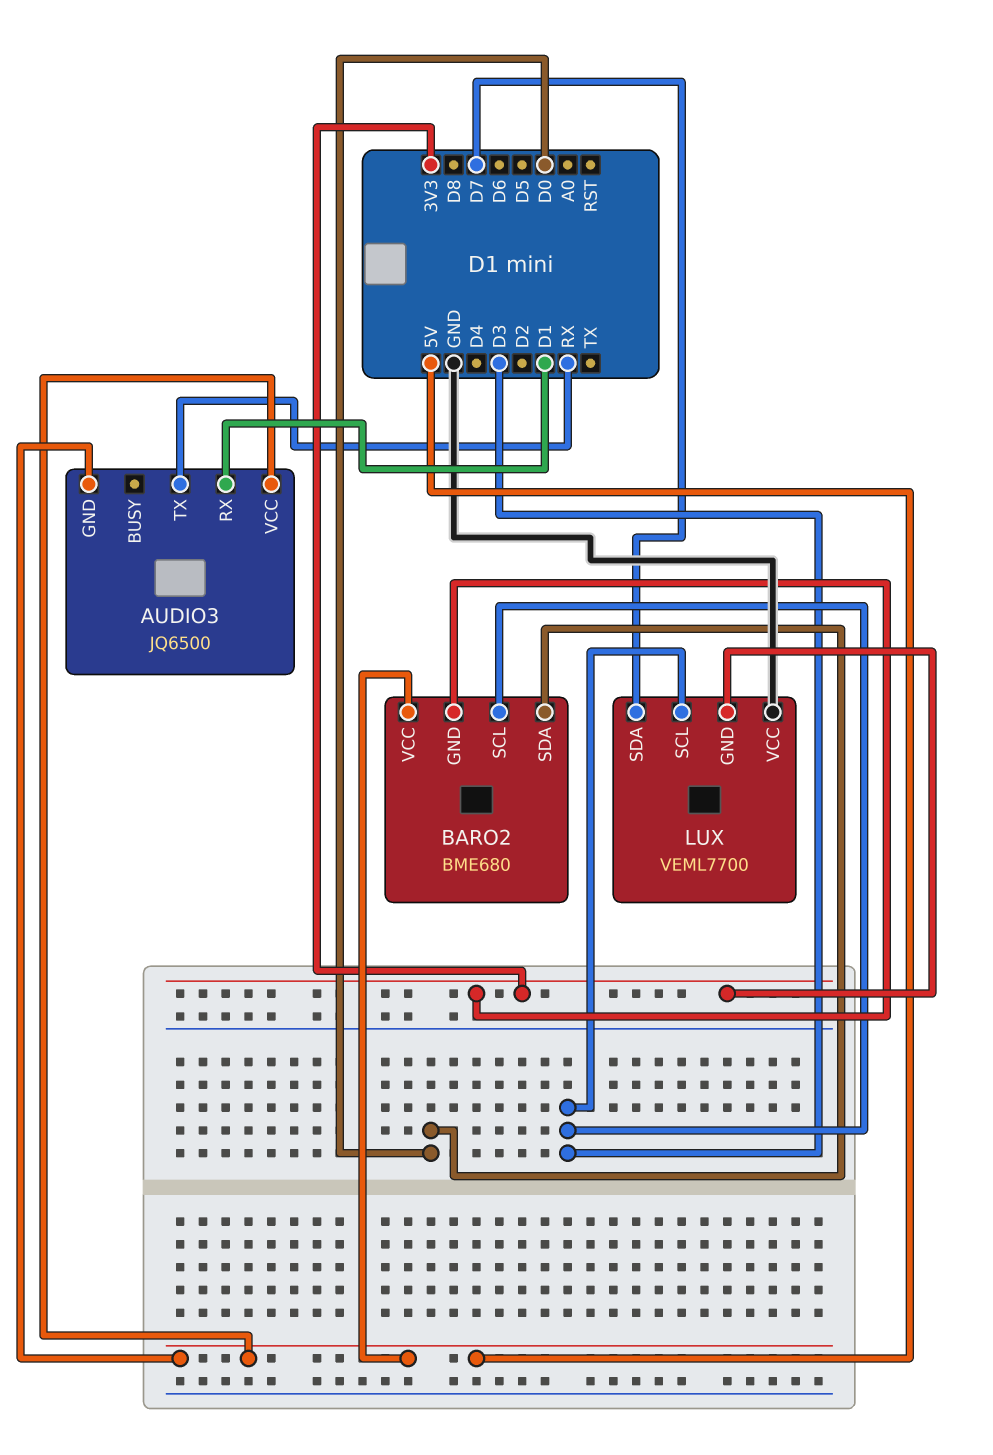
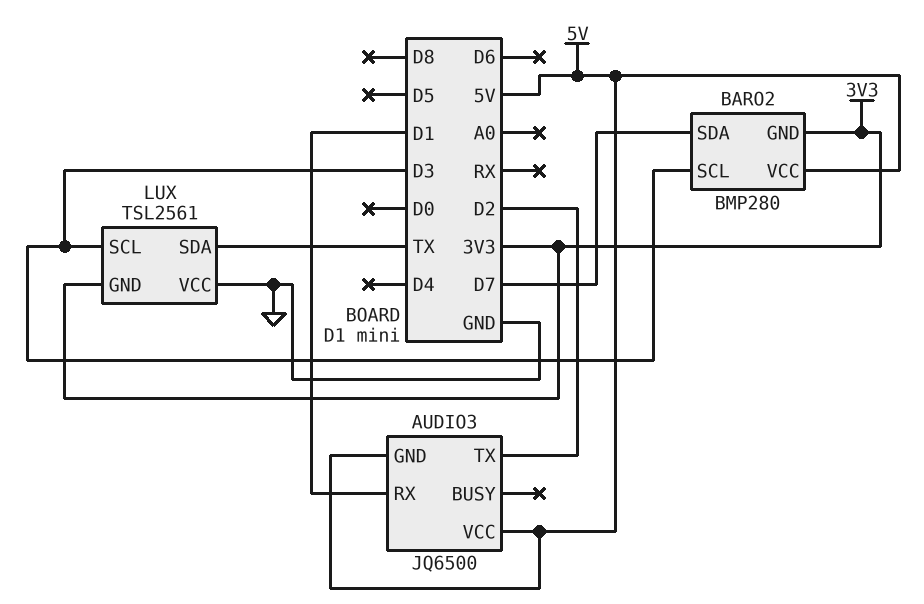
AUDIO3 pin TX: RX -> D2
BARO2: BME680 -> BMP280
BARO2 pin SDA: D0 -> D7
LUX: VEML7700 -> TSL2561
LUX pin SDA: D7 -> TX

